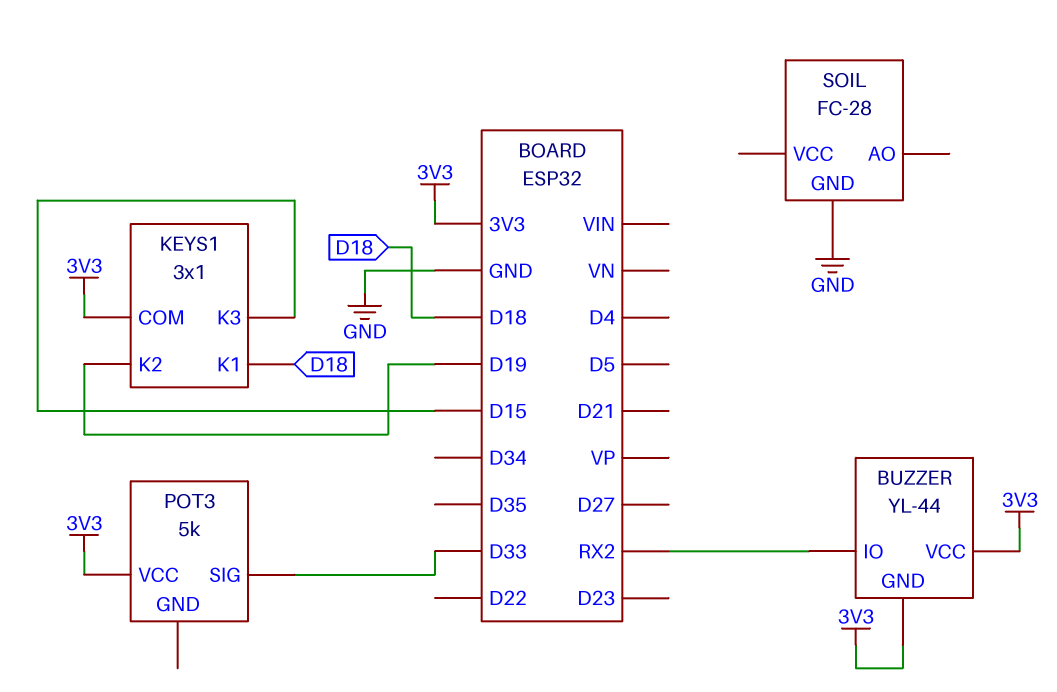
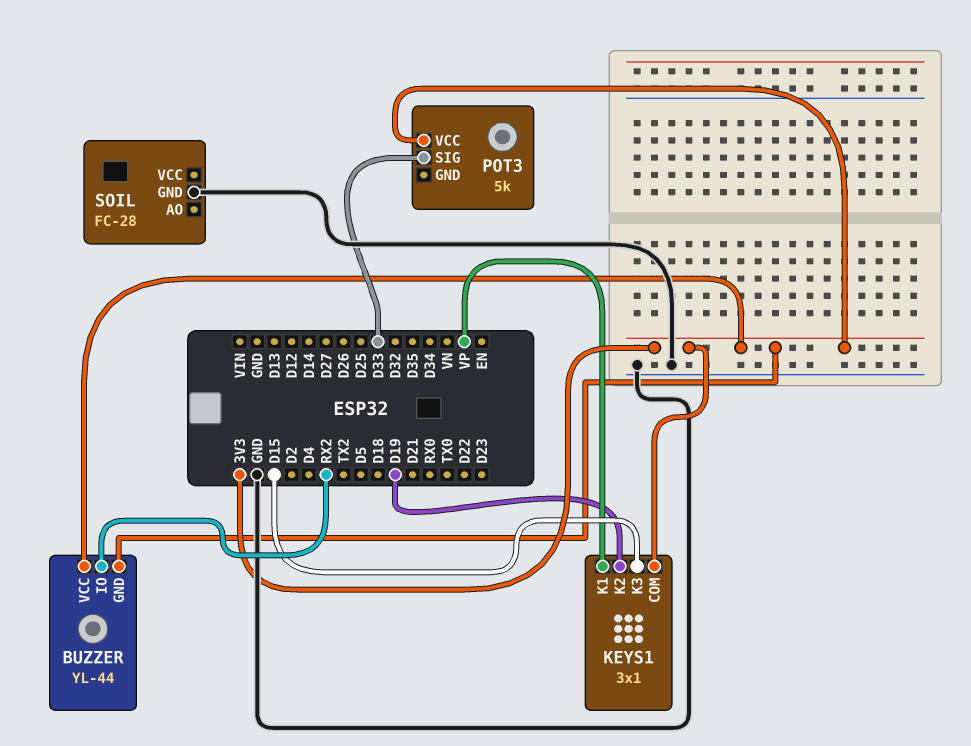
KEYS1 pin K1: D18 -> VP

